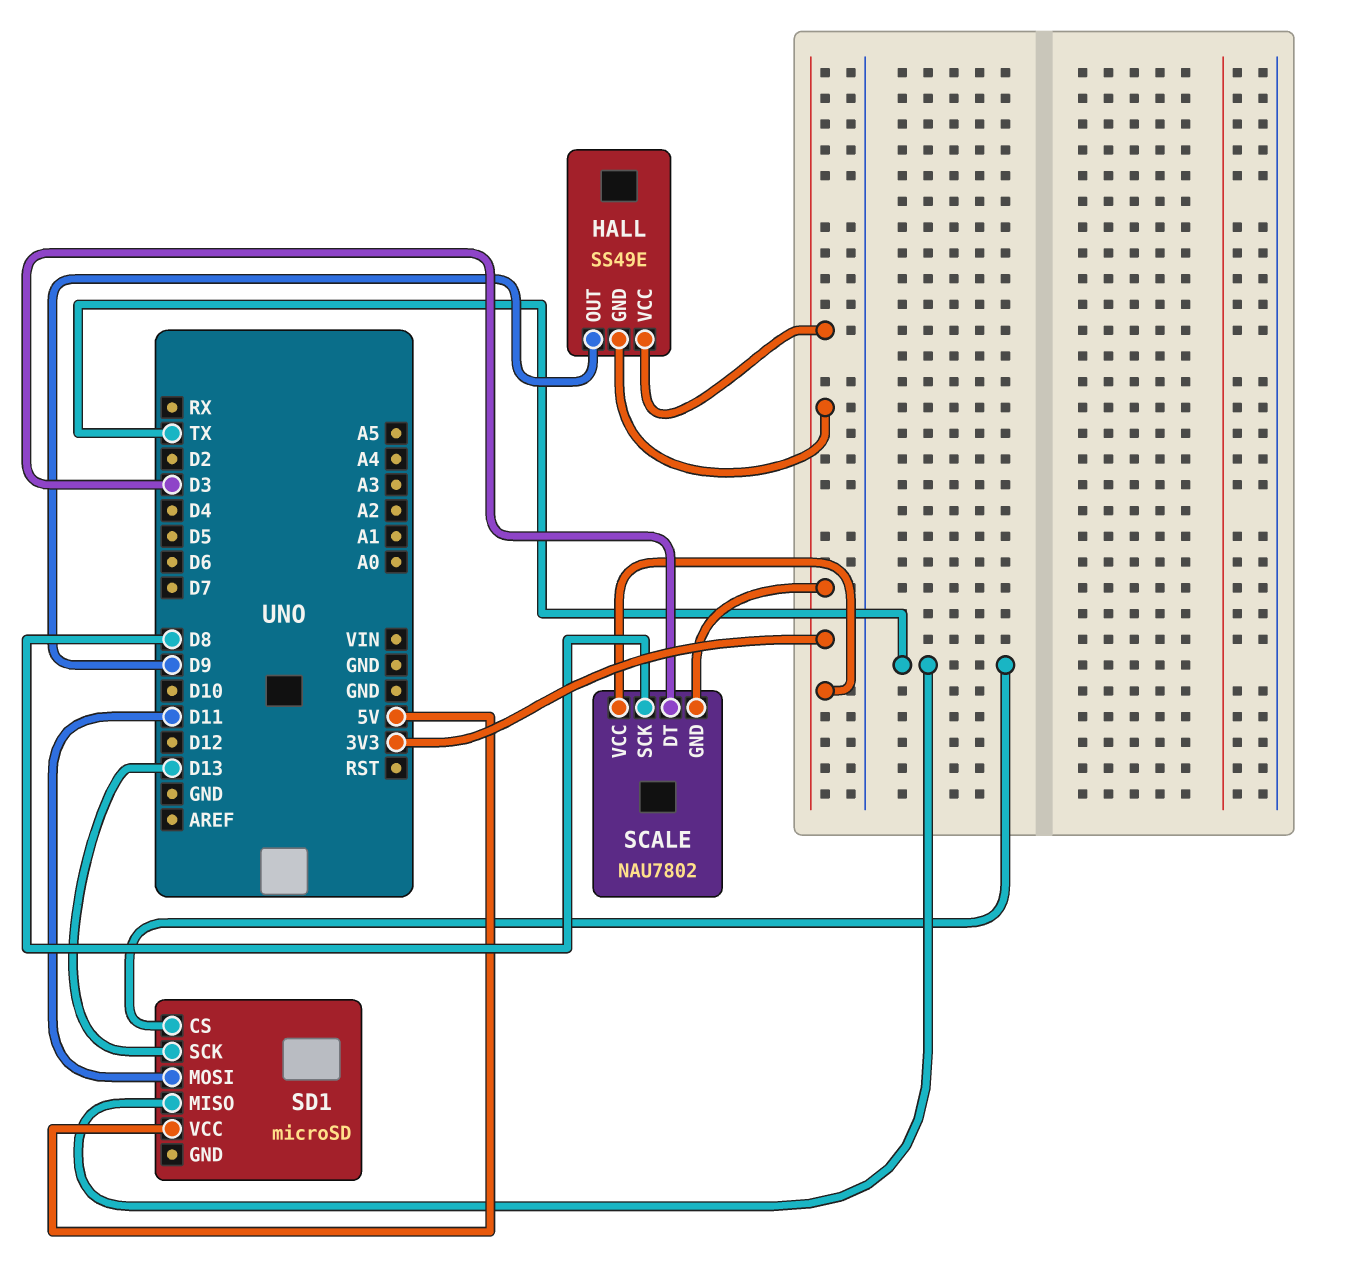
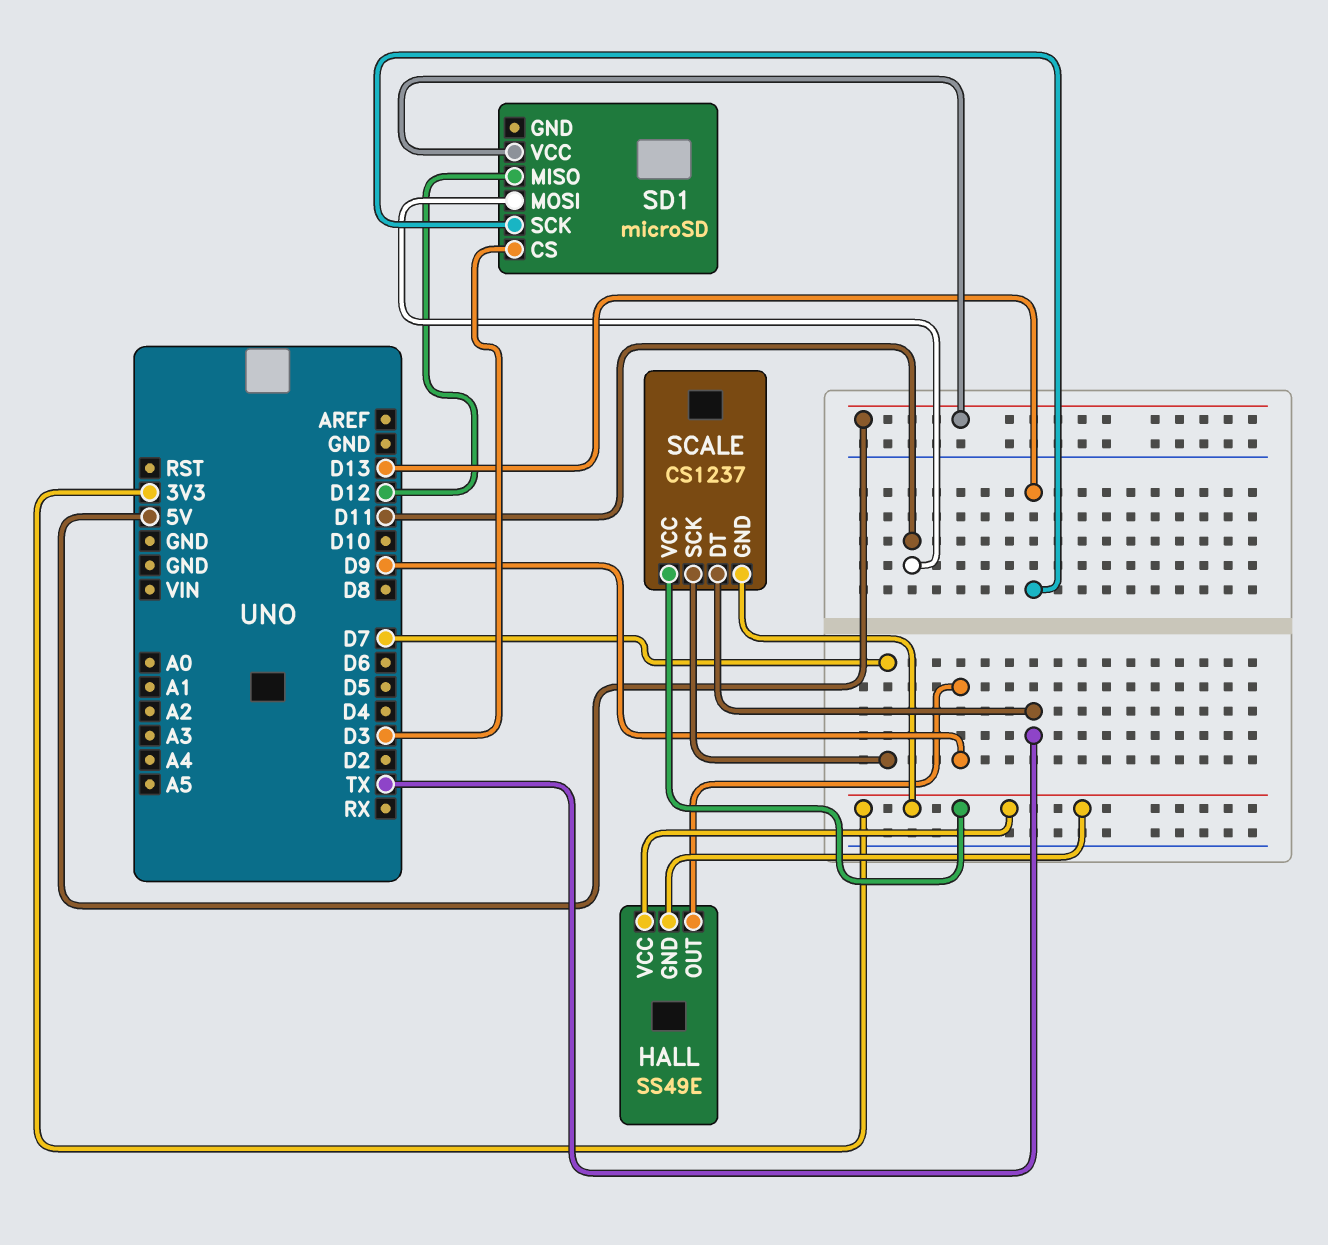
SCALE: NAU7802 -> CS1237
SCALE pin DT: D3 -> TX
SCALE pin SCK: D8 -> D7
SD1 pin CS: TX -> D3
SD1 pin MISO: TX -> D12

